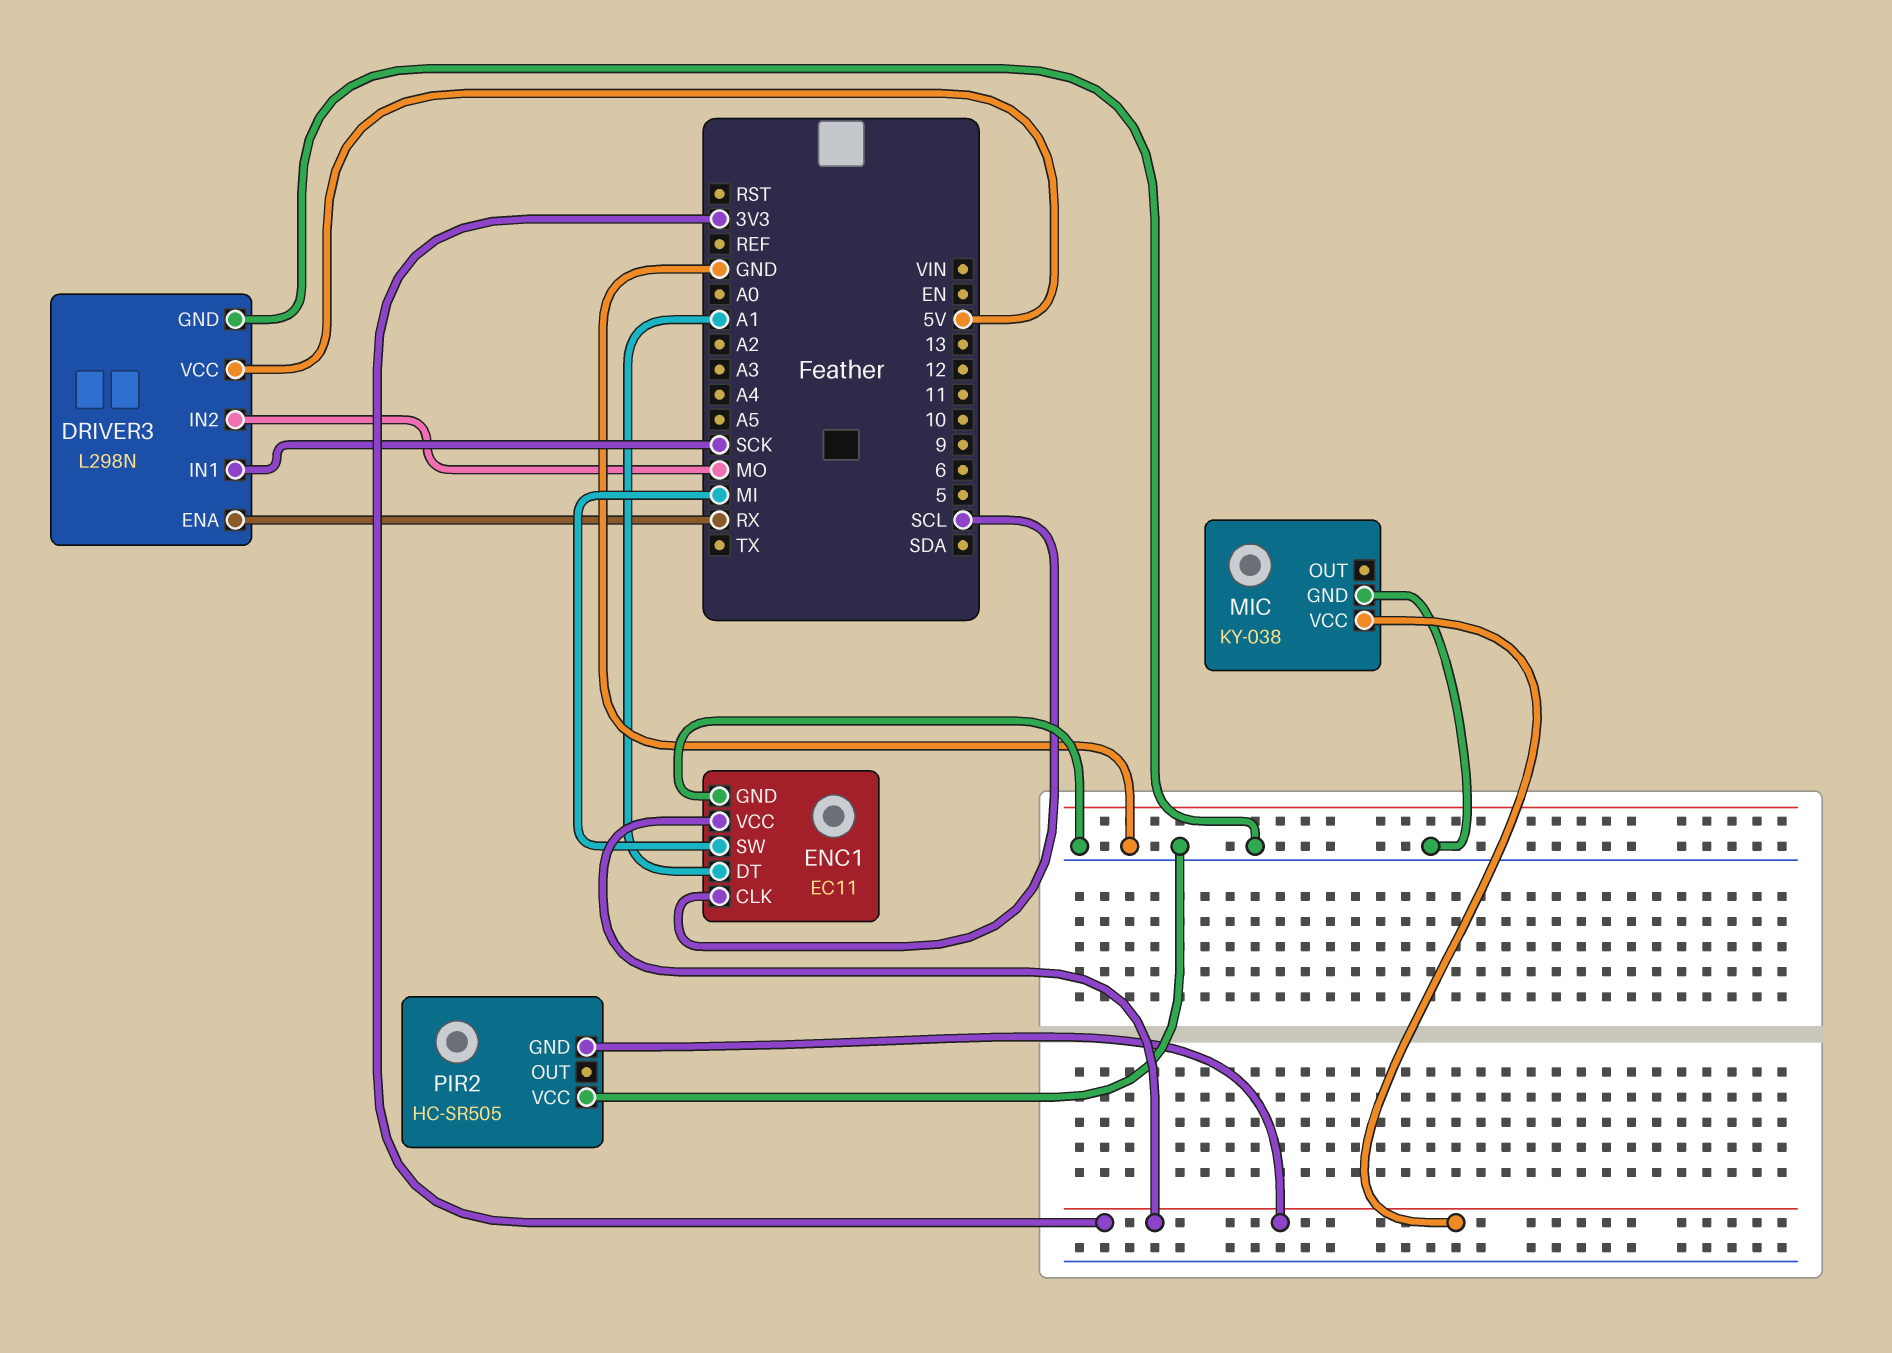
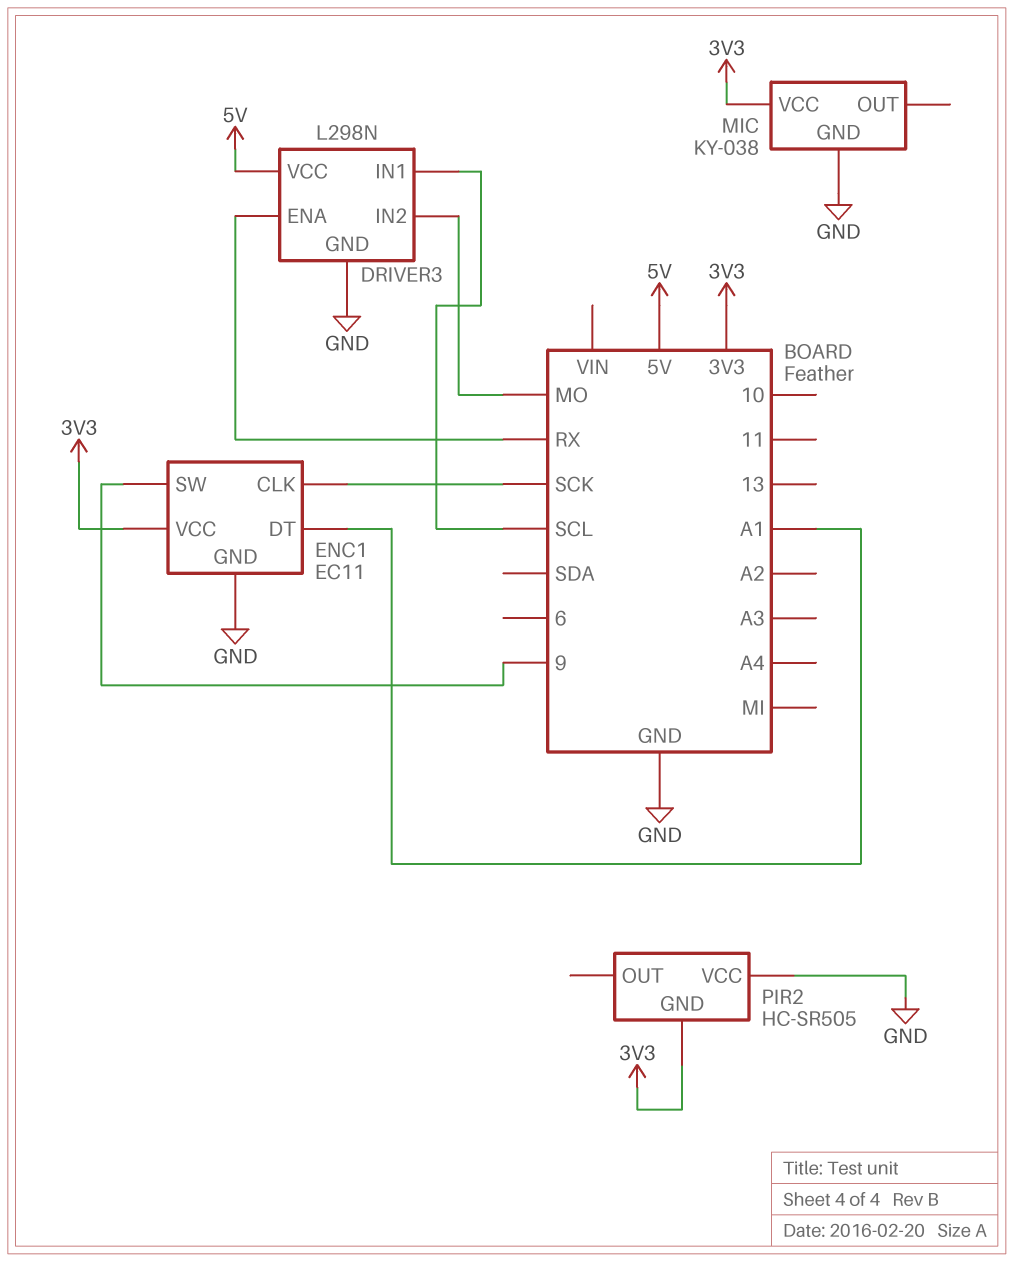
DRIVER3 pin IN1: SCK -> SCL
ENC1 pin CLK: SCL -> SCK
ENC1 pin SW: MI -> 9

